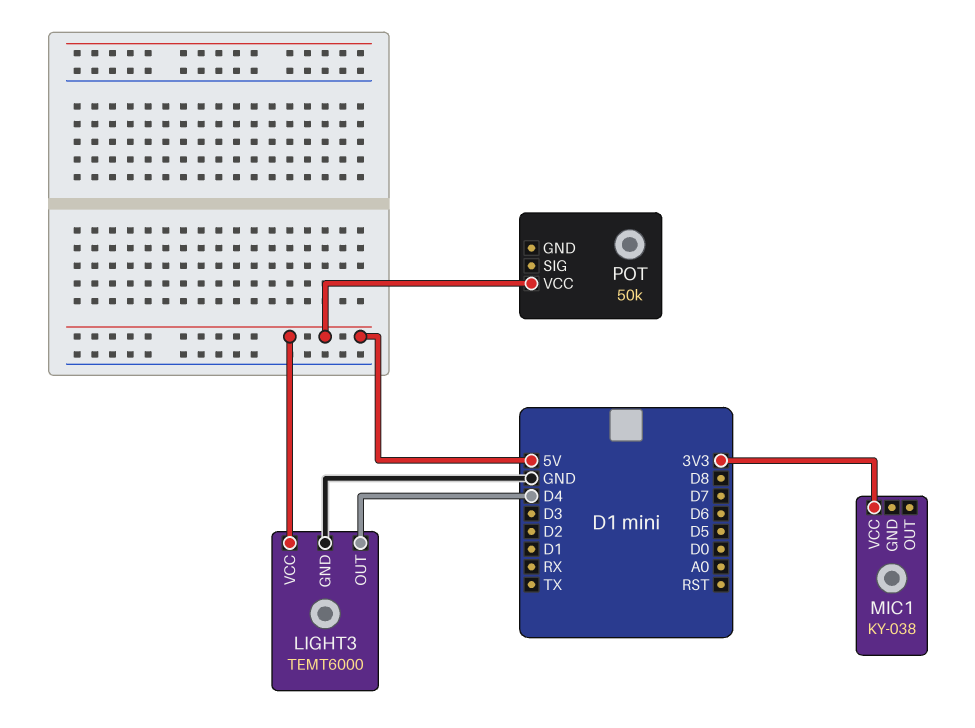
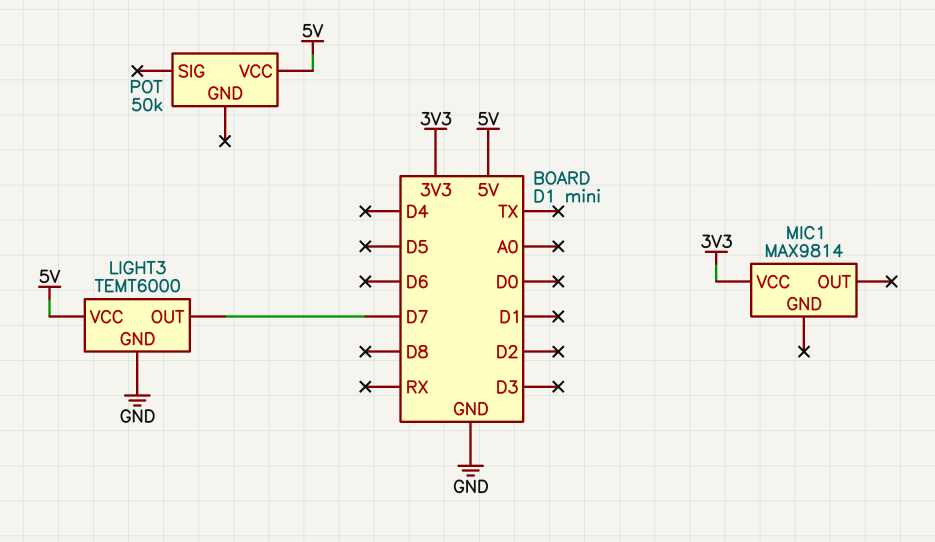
LIGHT3 pin OUT: D4 -> D7
MIC1: KY-038 -> MAX9814

